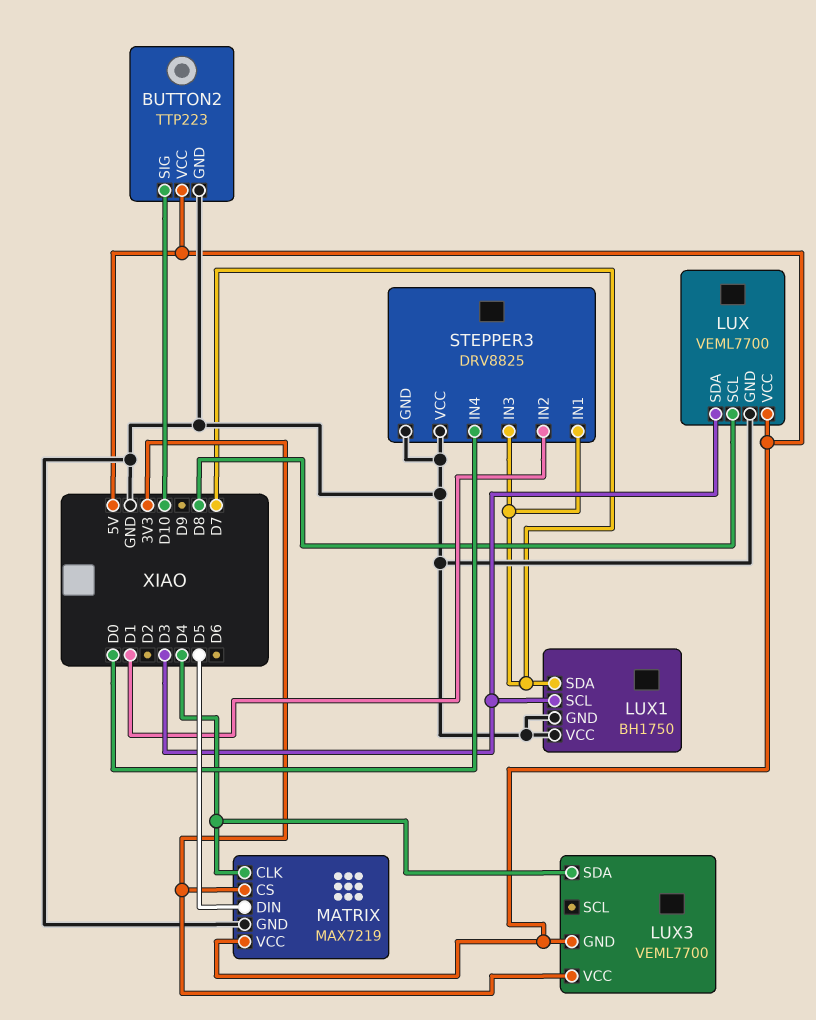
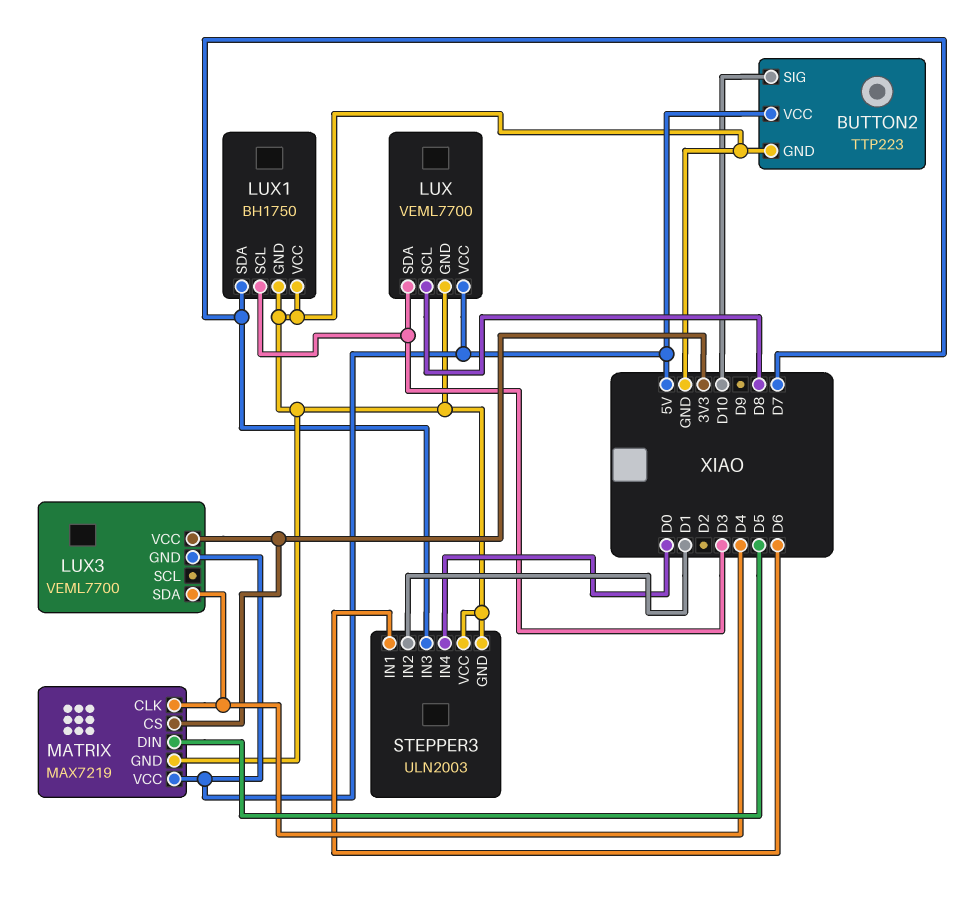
STEPPER3: DRV8825 -> ULN2003
STEPPER3 pin IN1: D7 -> D6

